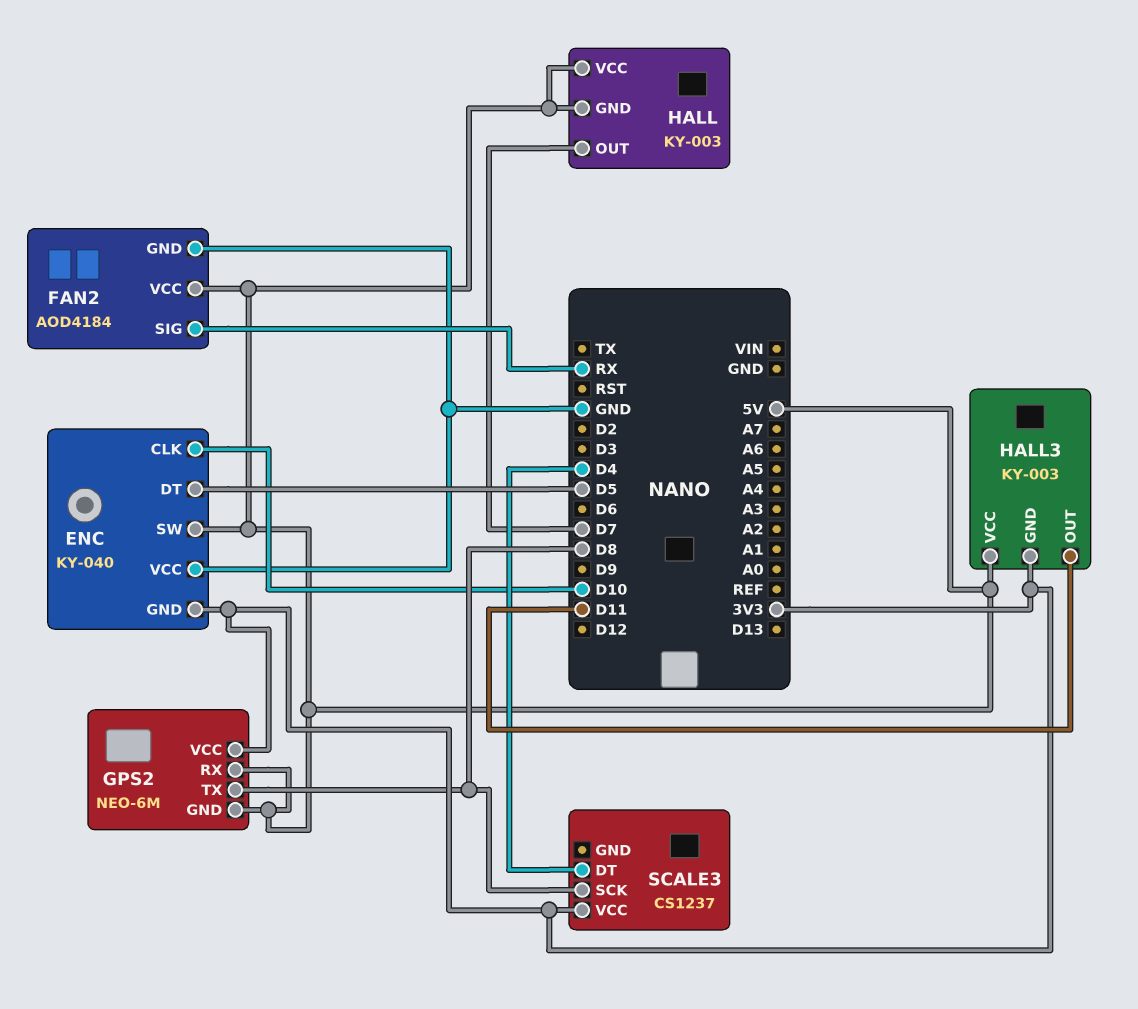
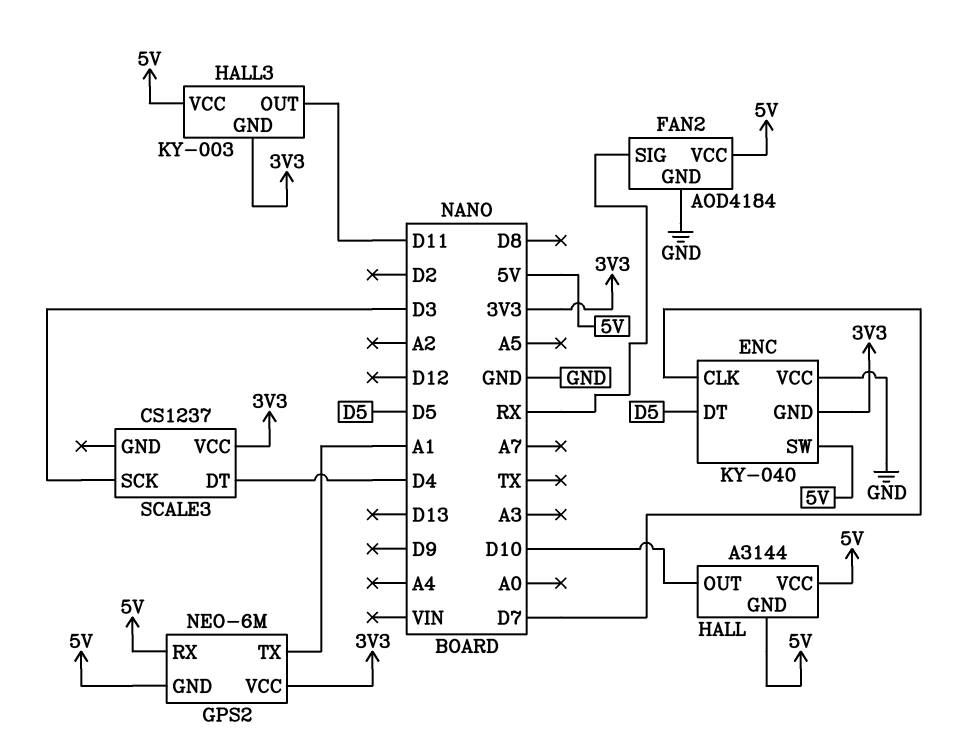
ENC pin CLK: D10 -> D7
GPS2 pin TX: D8 -> A1
HALL: KY-003 -> A3144
HALL pin OUT: D7 -> D10
SCALE3 pin SCK: D8 -> D3

